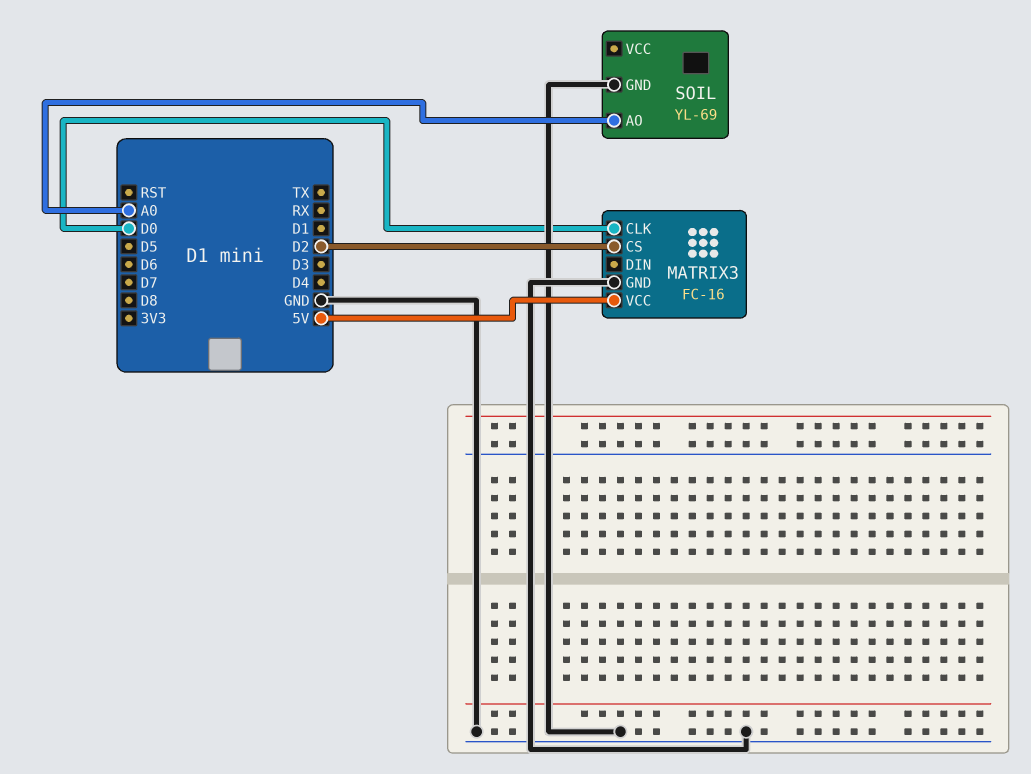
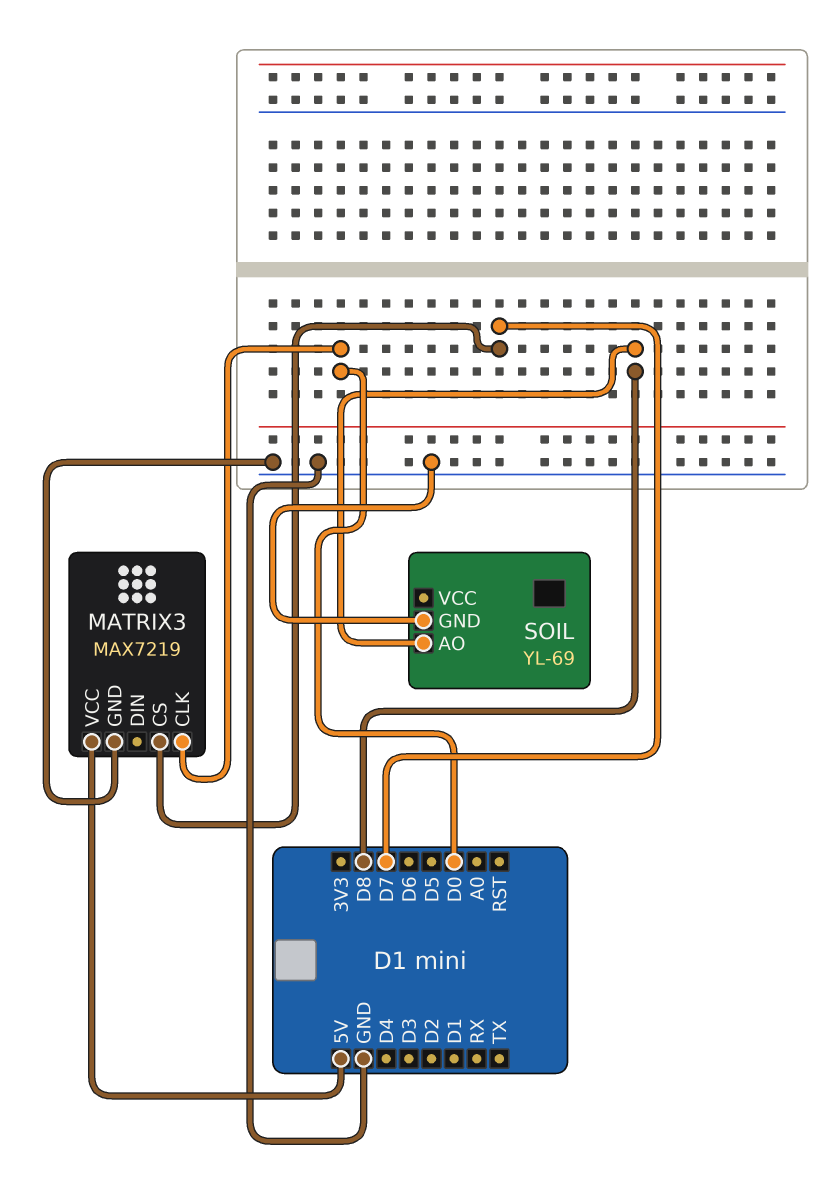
MATRIX3: FC-16 -> MAX7219
MATRIX3 pin CS: D2 -> D7
SOIL pin AO: A0 -> D8

